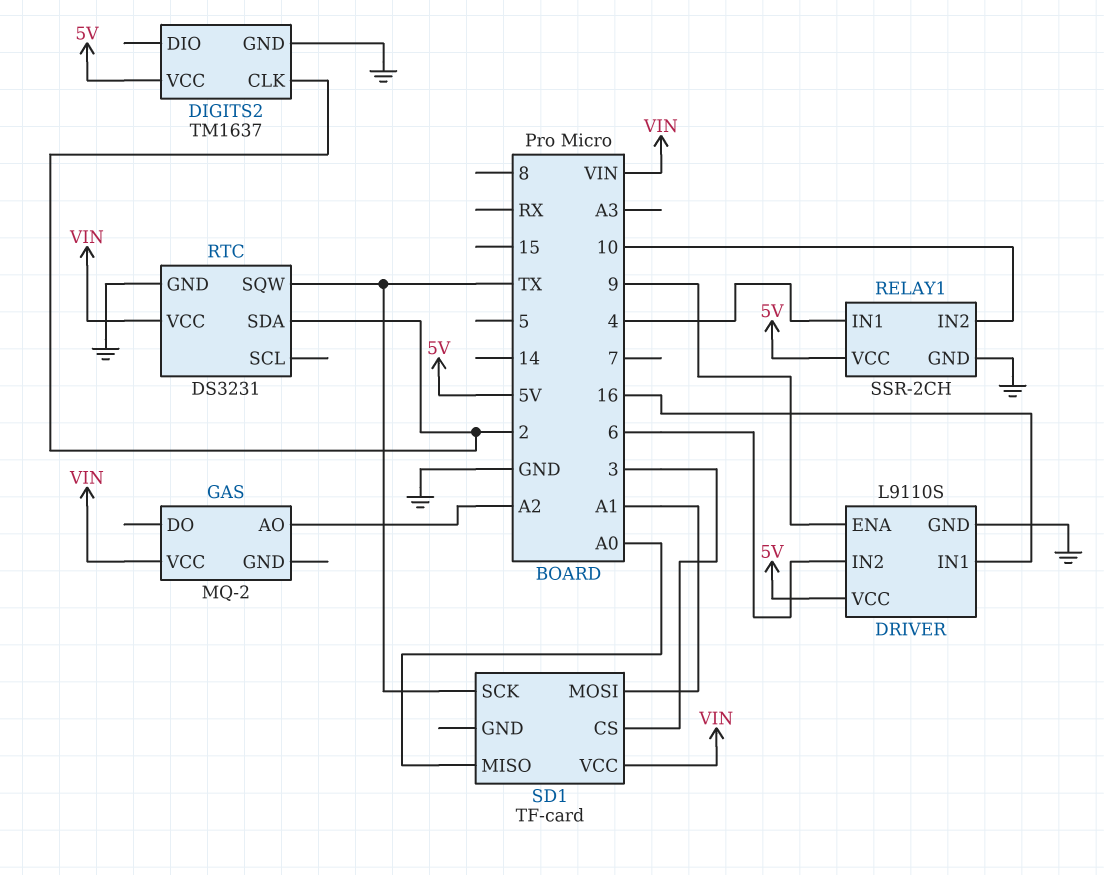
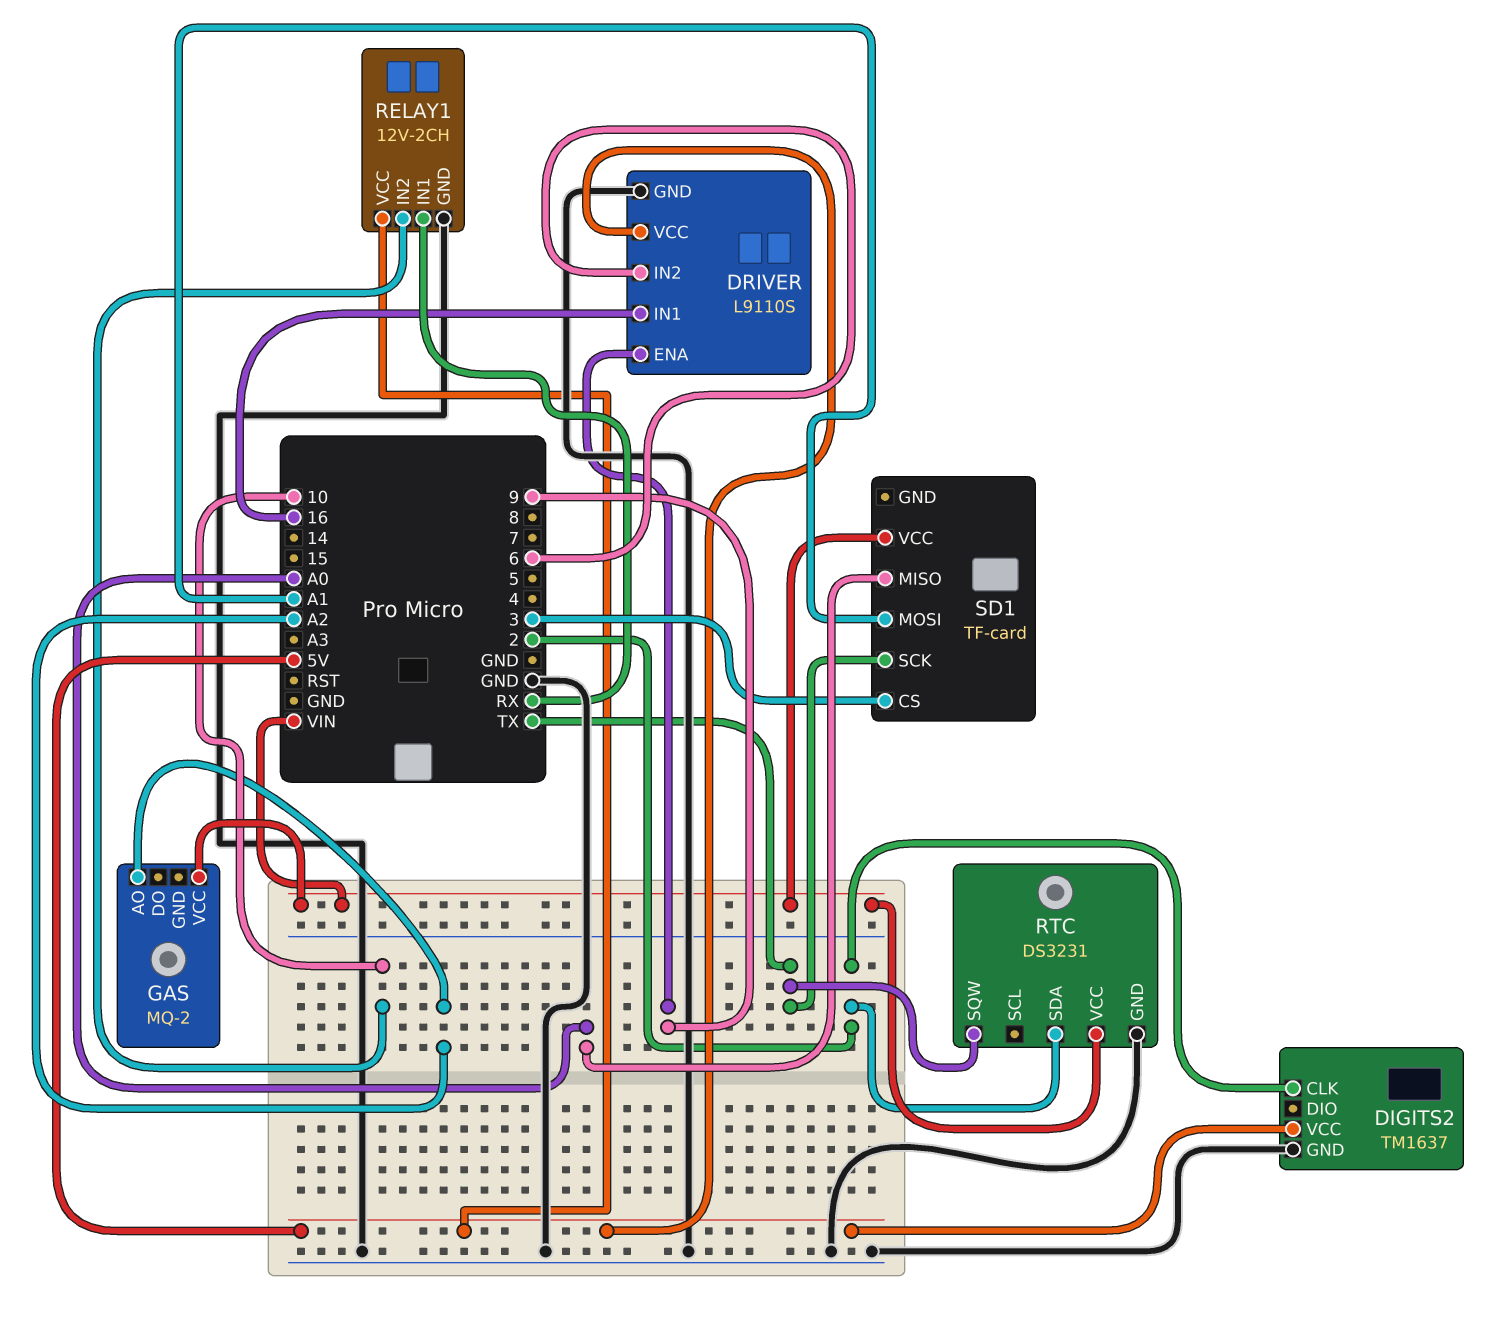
RELAY1: SSR-2CH -> 12V-2CH
RELAY1 pin IN1: 4 -> RX

